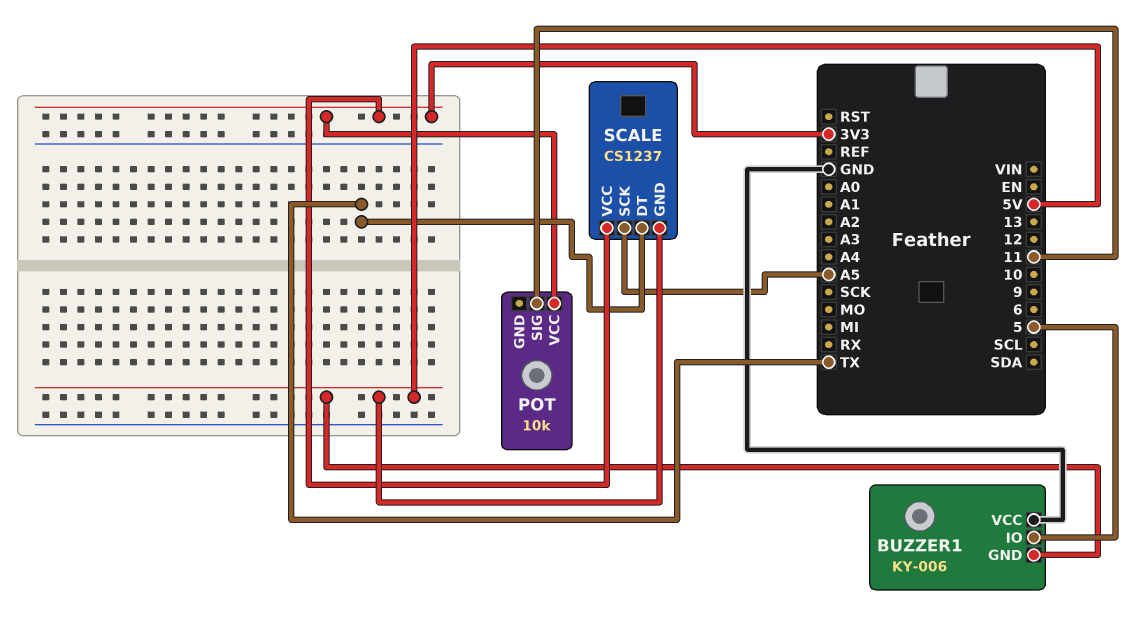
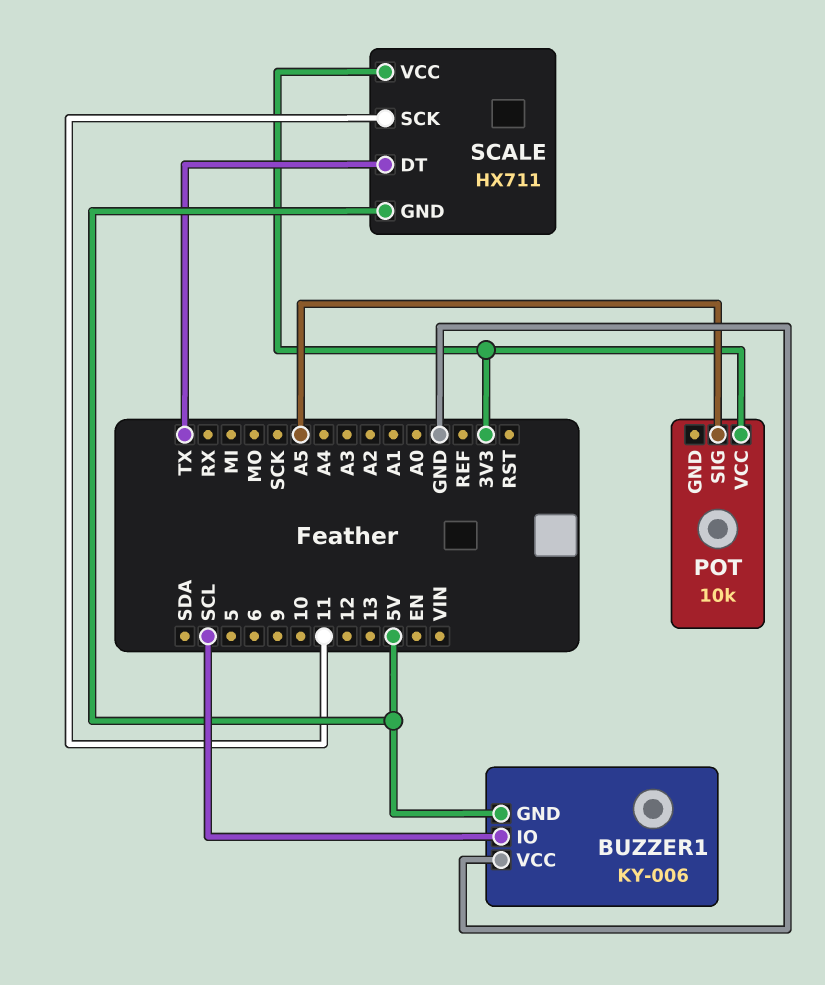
BUZZER1 pin IO: 5 -> SCL
POT pin SIG: 11 -> A5
SCALE: CS1237 -> HX711
SCALE pin SCK: A5 -> 11

